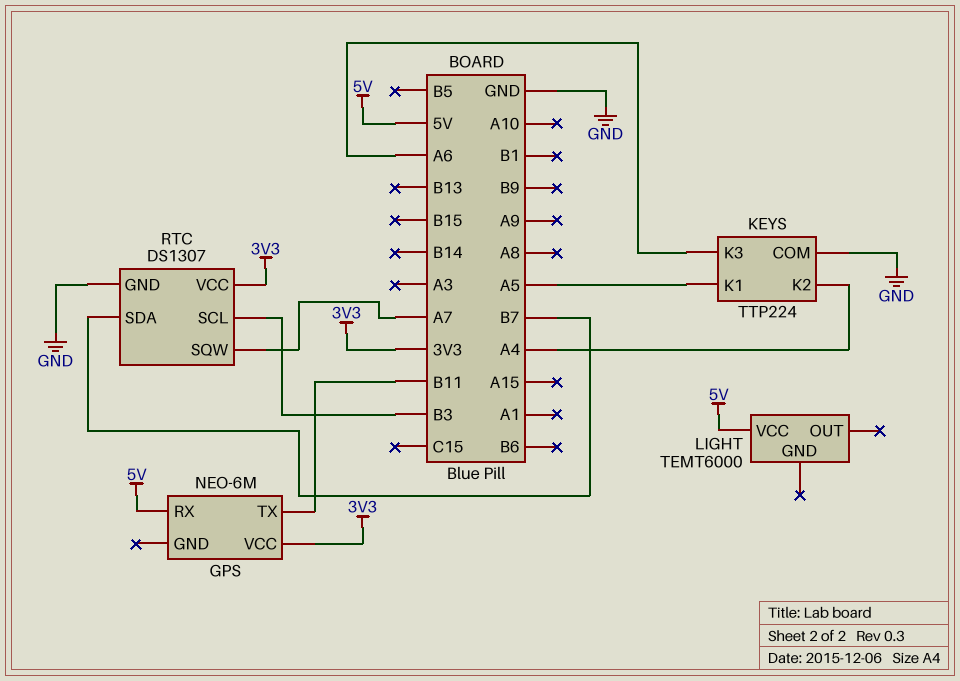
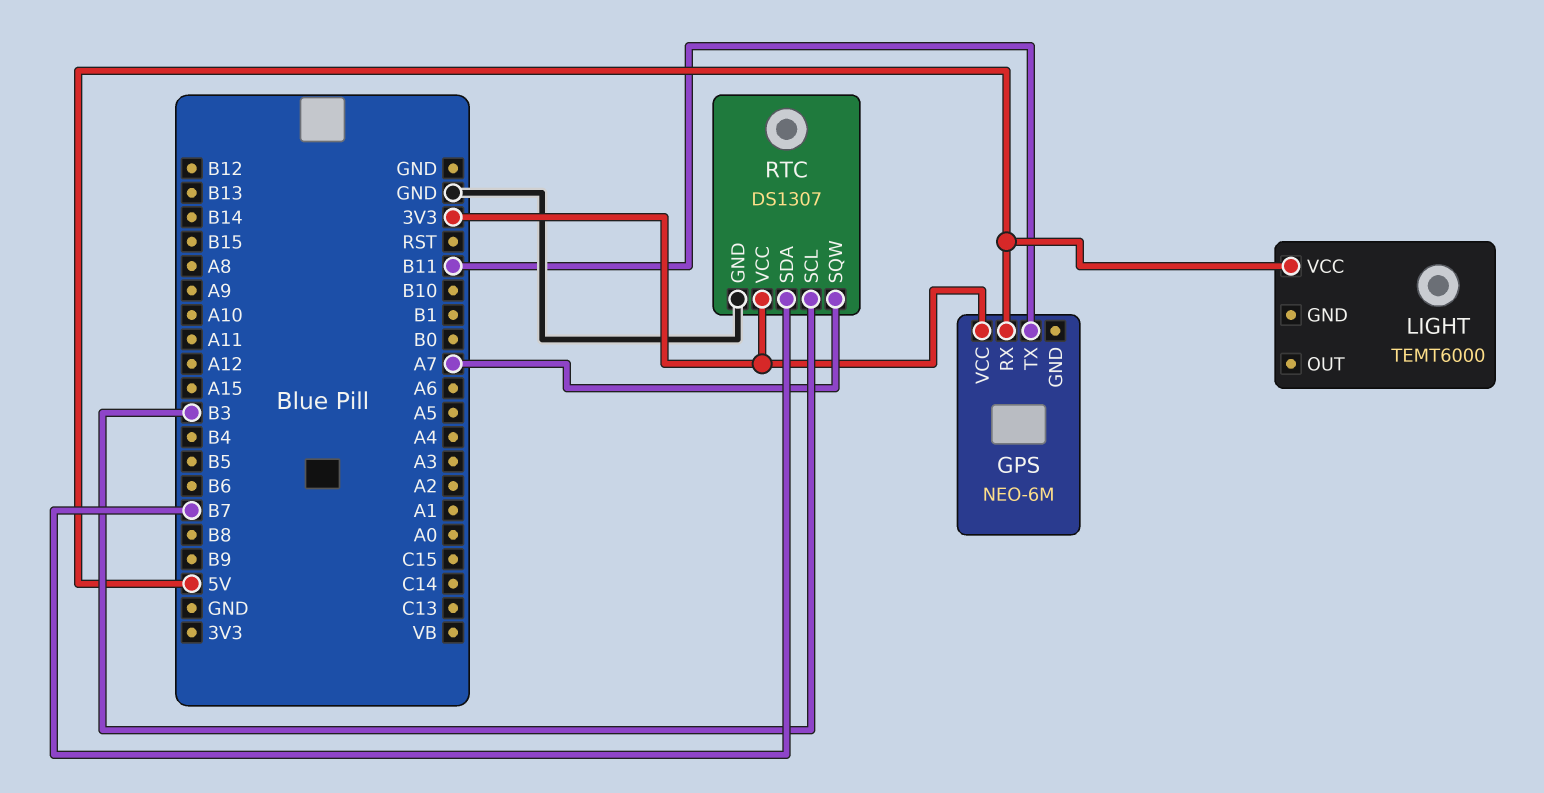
KEYS: TTP224 -> none
KEYS pin COM: GND -> none
KEYS pin K1: A5 -> none
KEYS pin K2: A4 -> none
KEYS pin K3: A6 -> none

